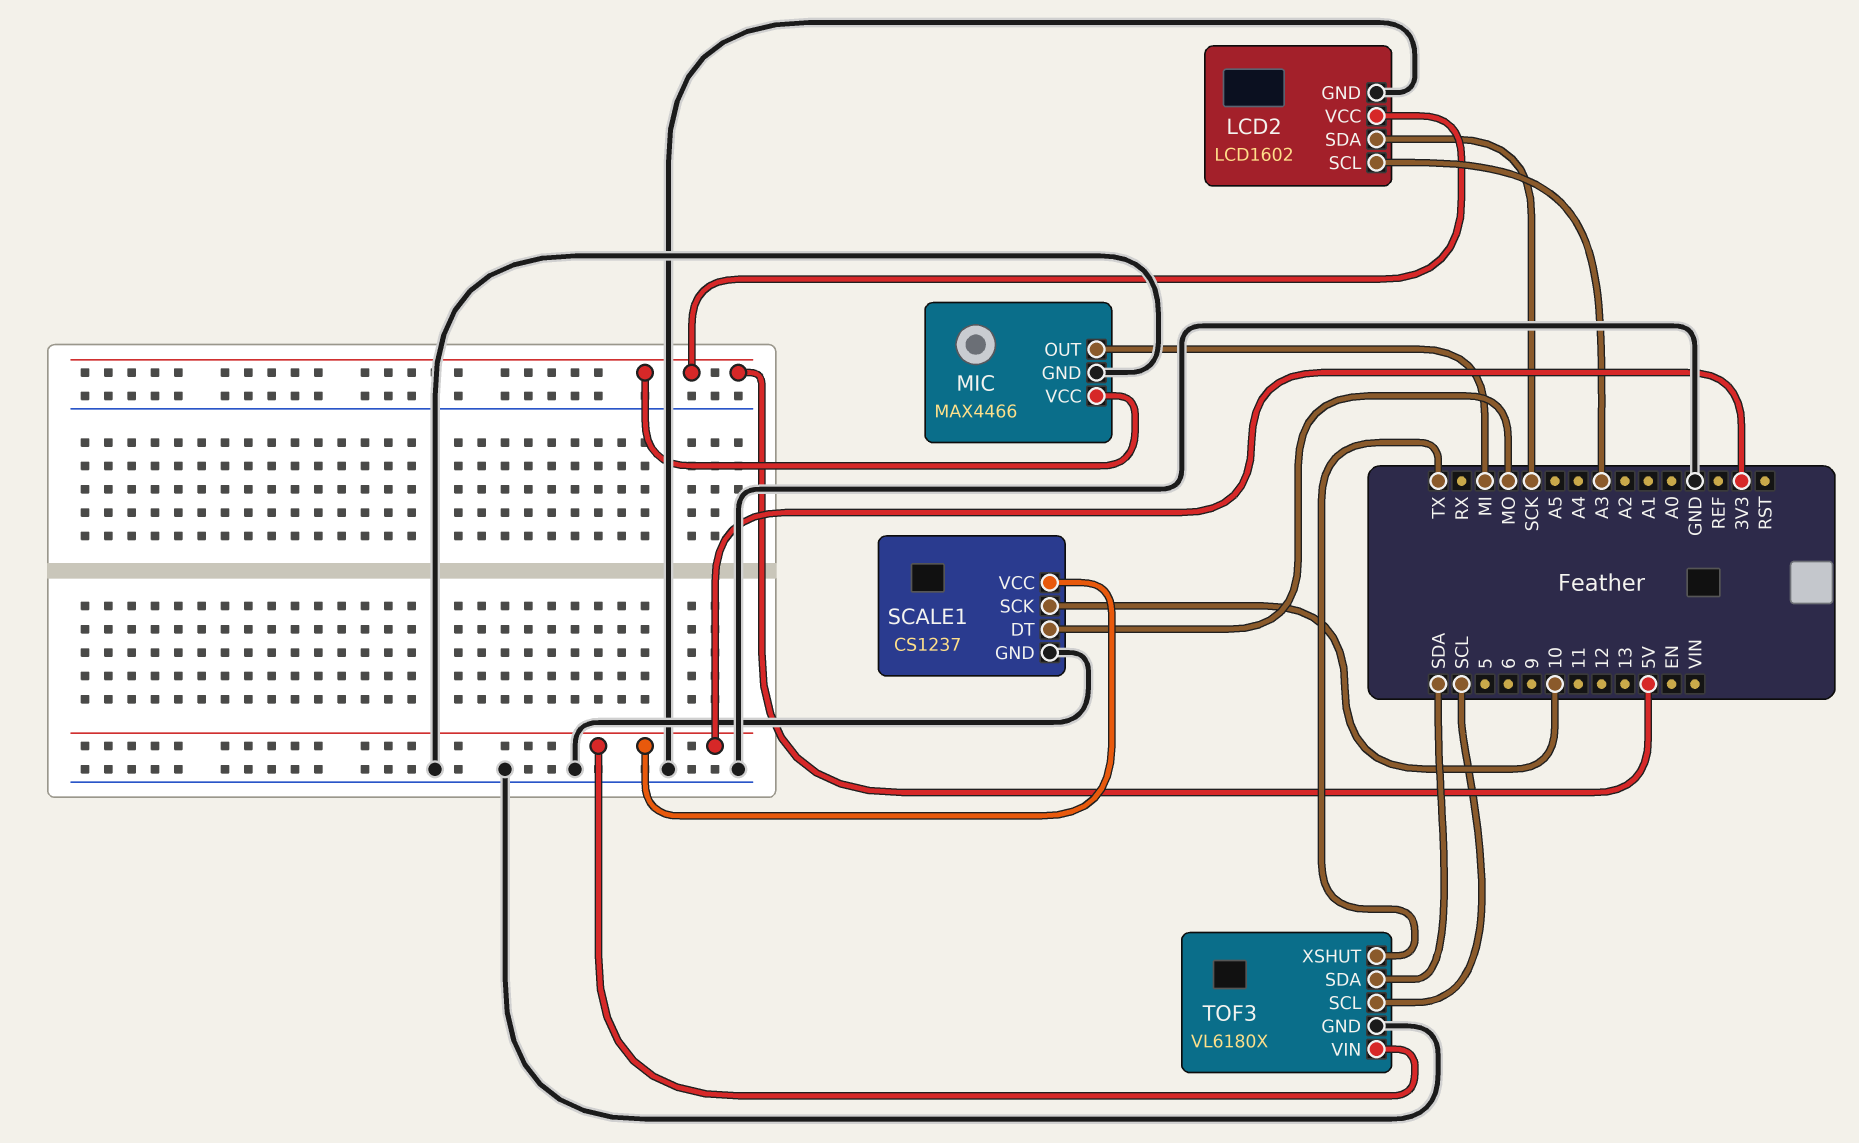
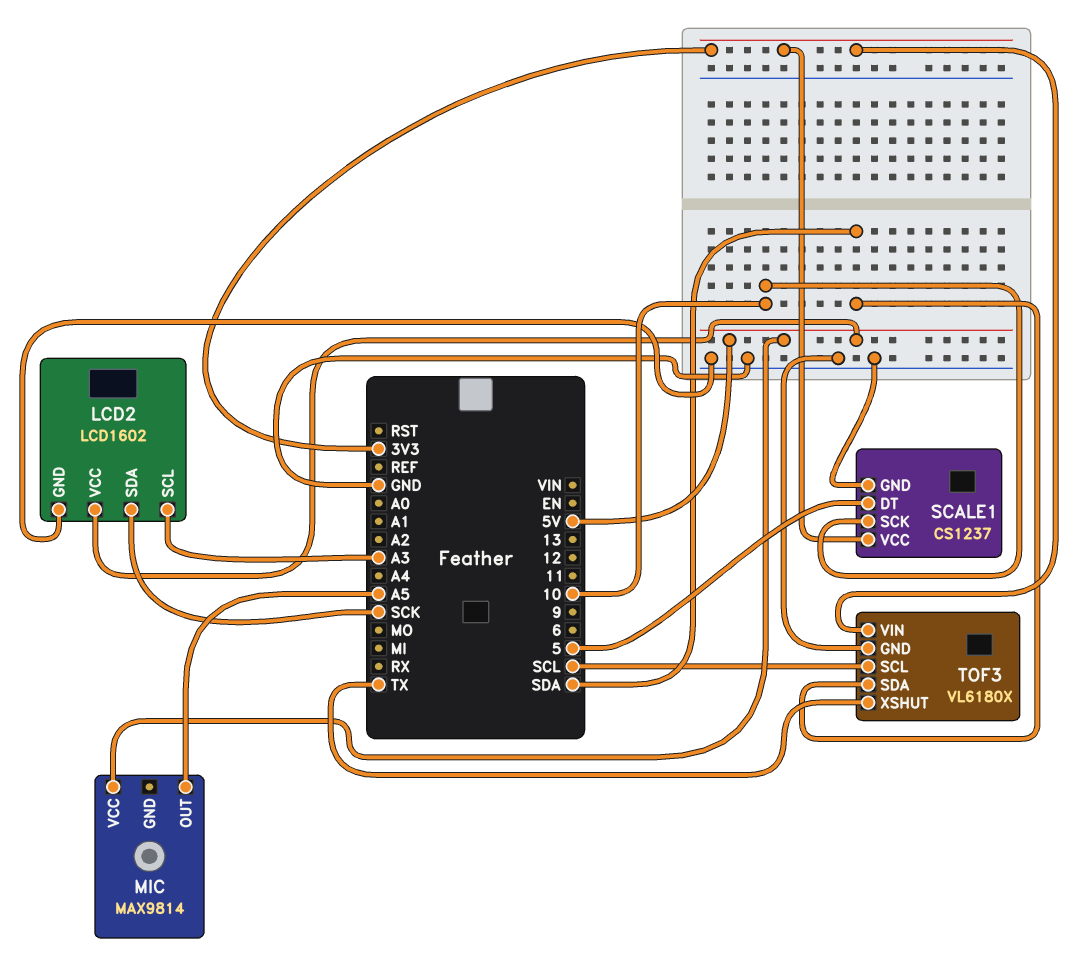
MIC: MAX4466 -> MAX9814
MIC pin GND: GND -> none
MIC pin OUT: MI -> A5
SCALE1 pin DT: MO -> 5

